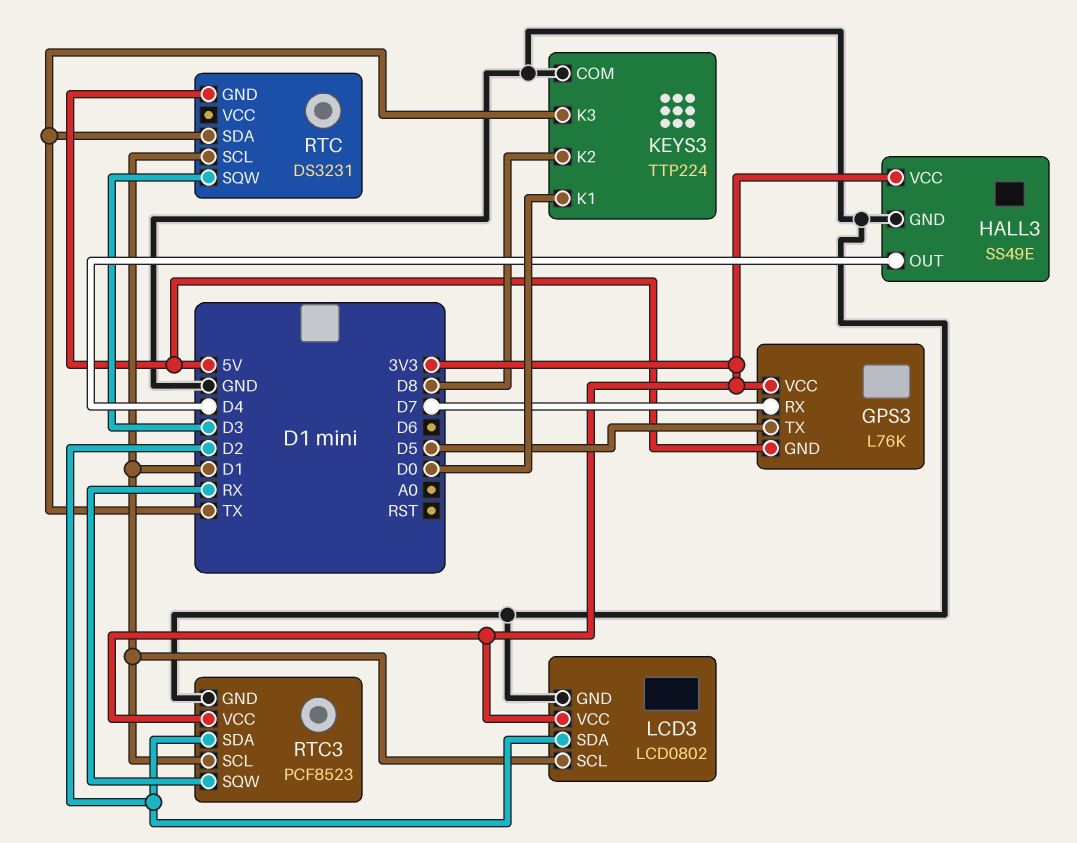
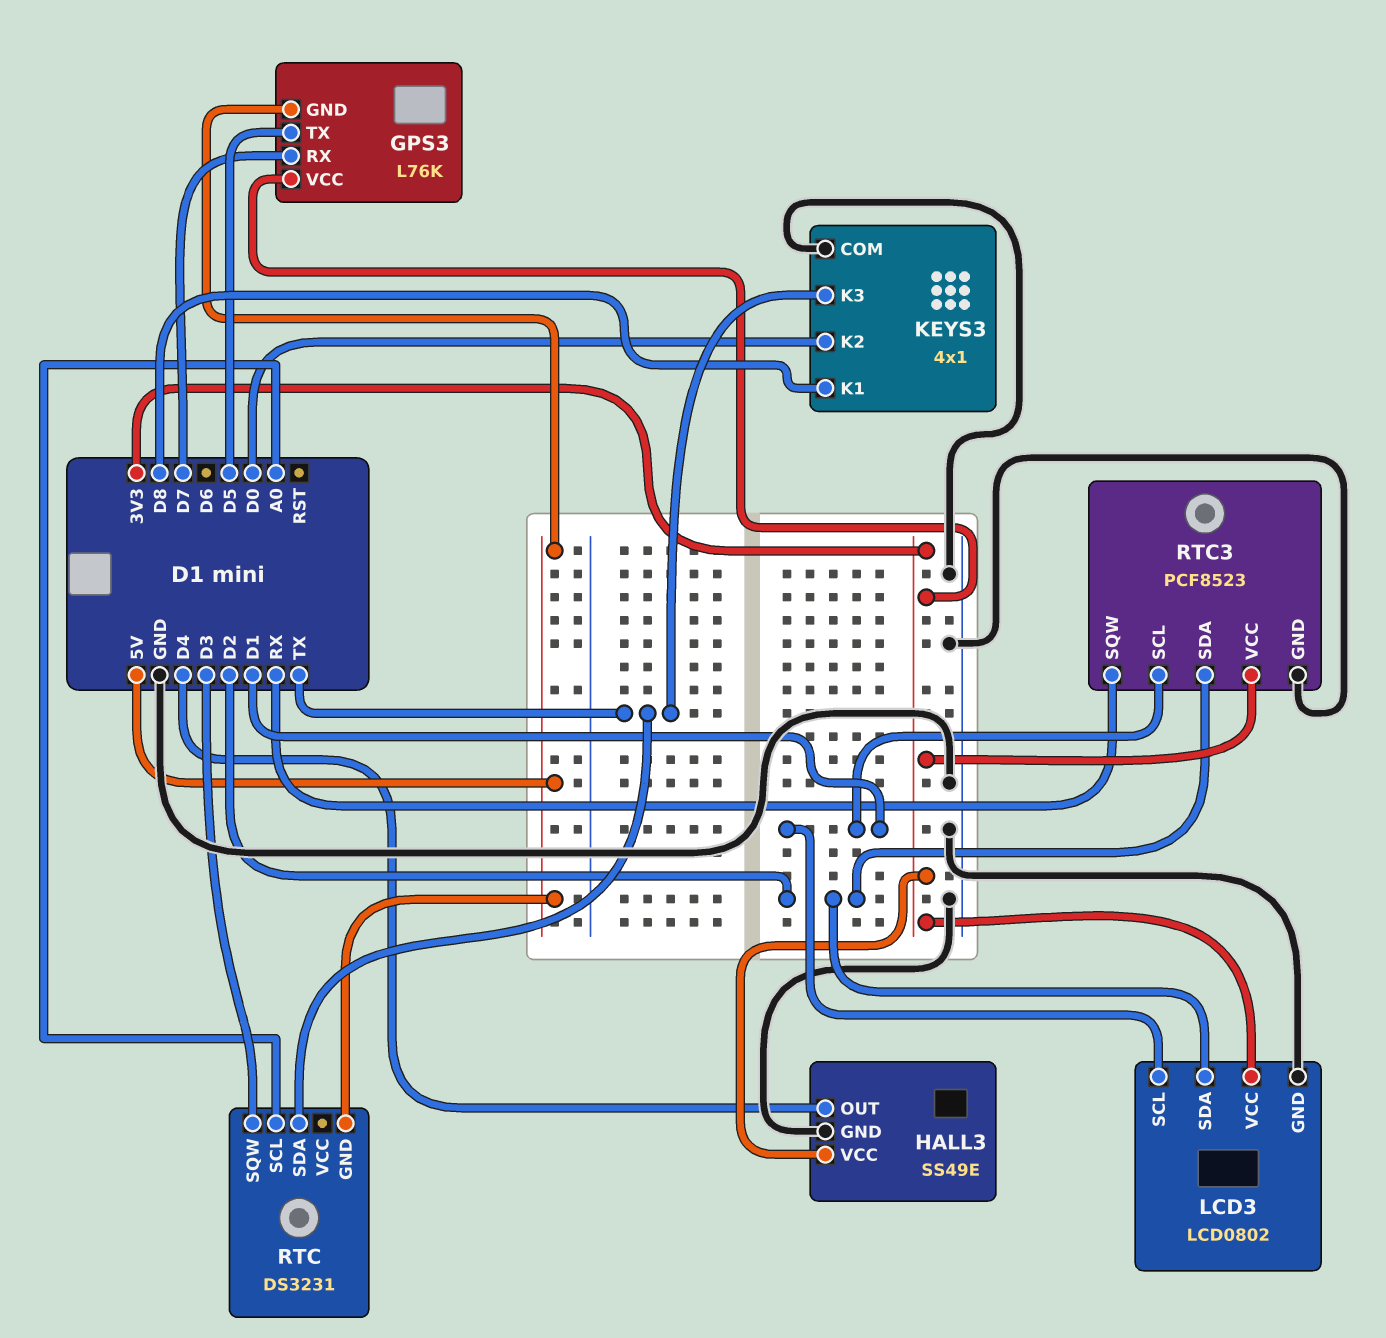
KEYS3: TTP224 -> 4x1
KEYS3 pin K1: D0 -> D8
KEYS3 pin K2: D8 -> D0
RTC pin SCL: D1 -> A0

